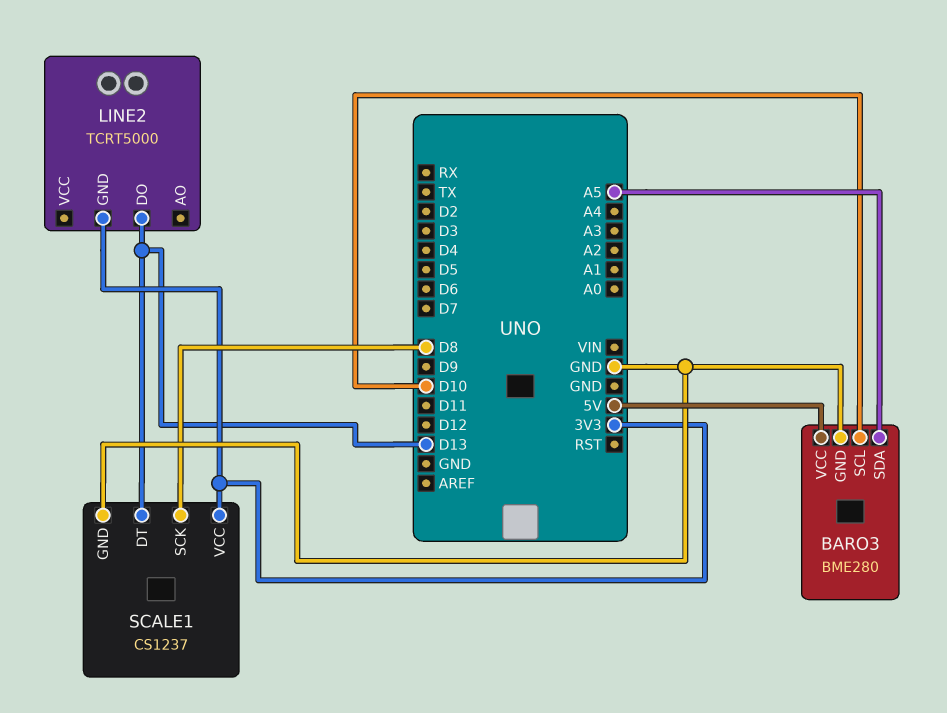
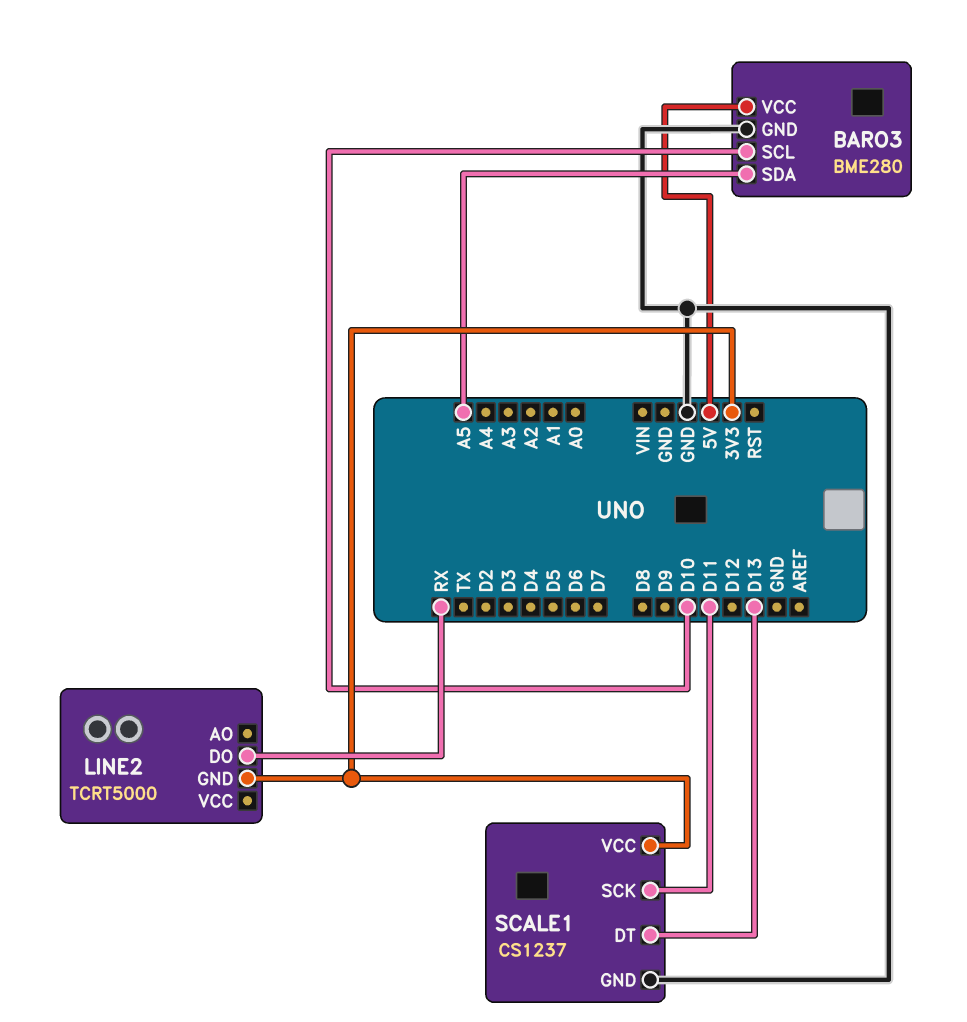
LINE2 pin DO: D13 -> RX
SCALE1 pin SCK: D8 -> D11

